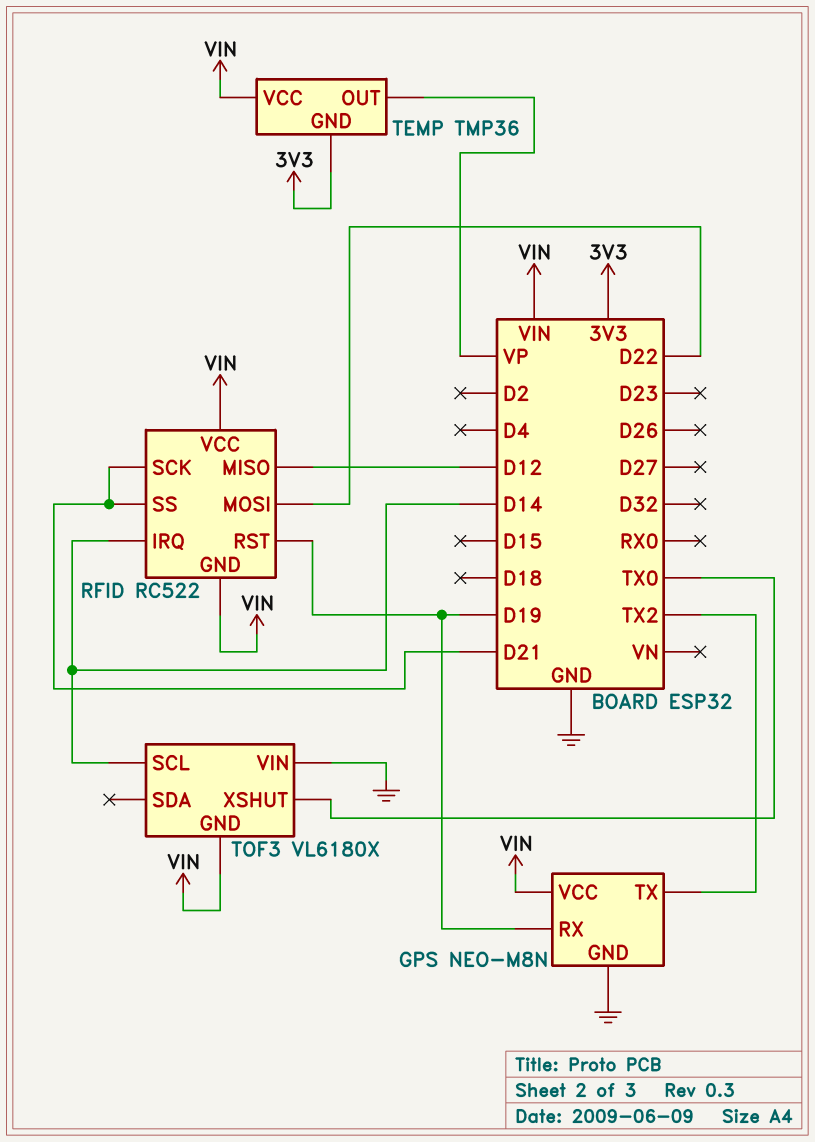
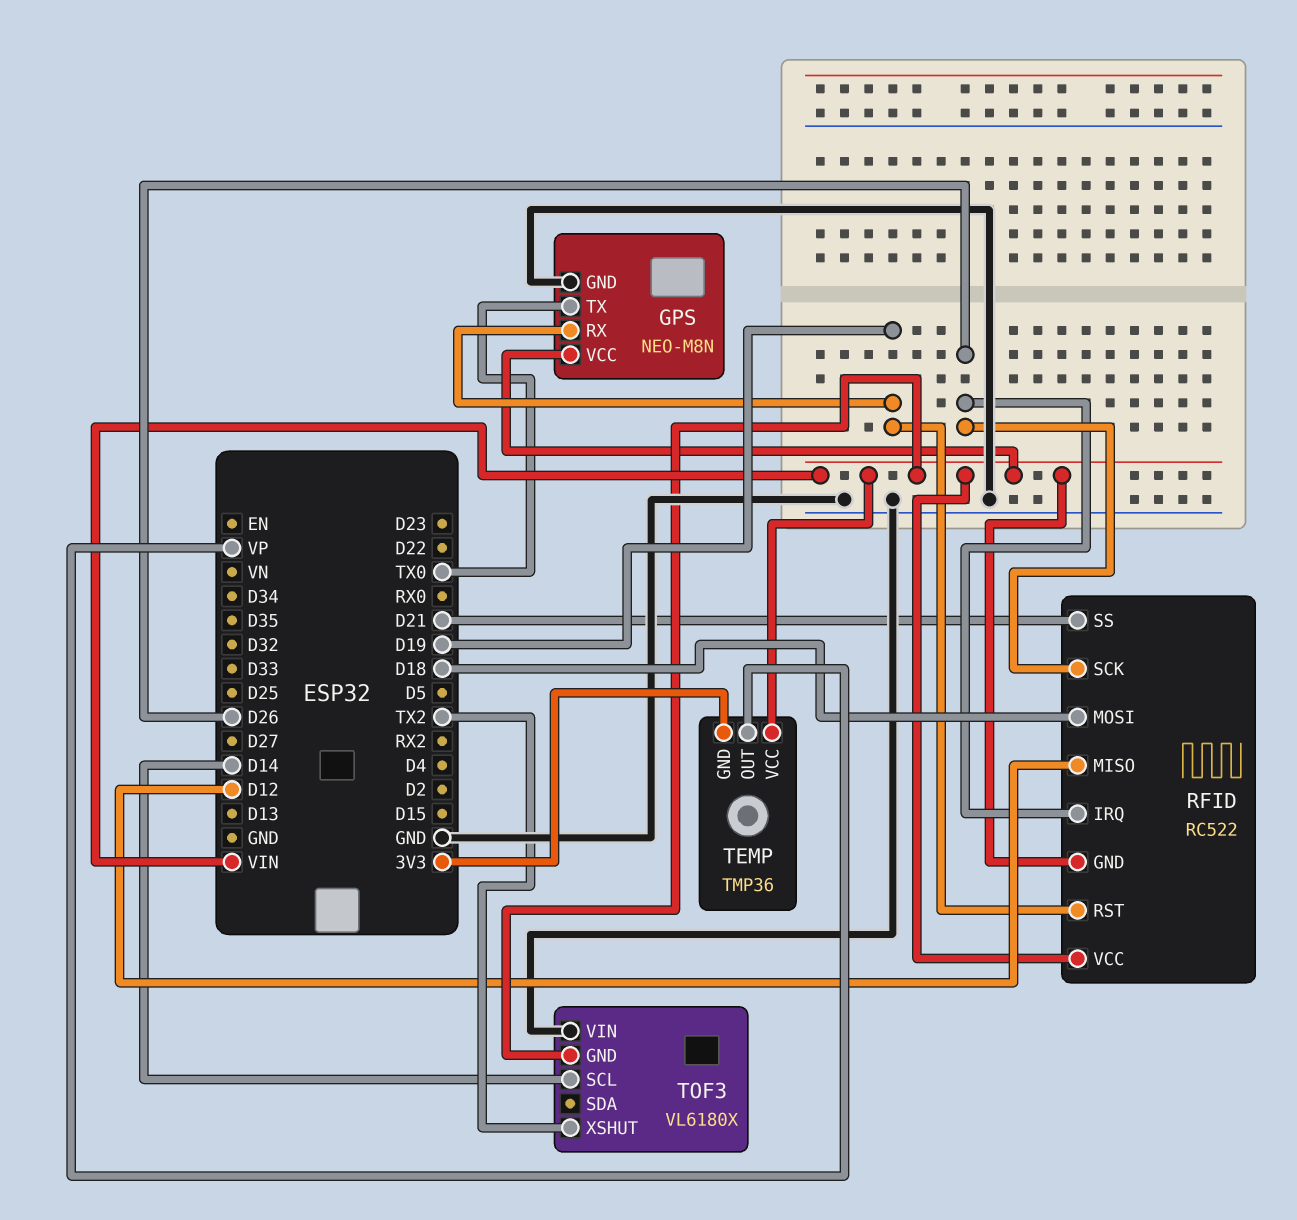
GPS pin TX: TX2 -> TX0
RFID pin IRQ: D14 -> D26
RFID pin MOSI: D22 -> D18
RFID pin SCK: D21 -> D26
TOF3 pin XSHUT: TX0 -> TX2

